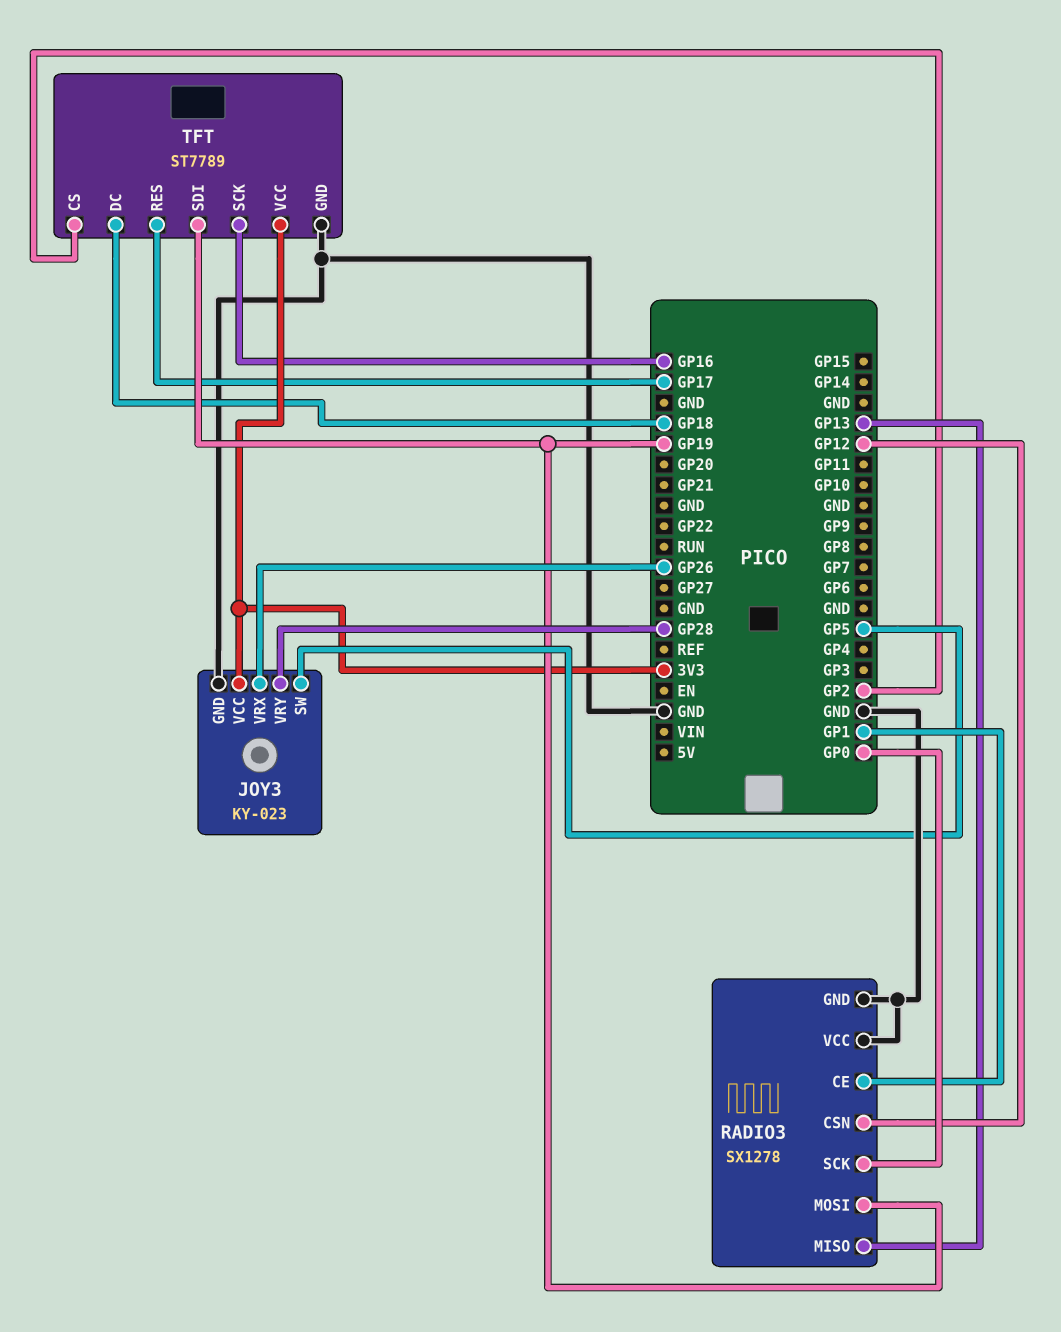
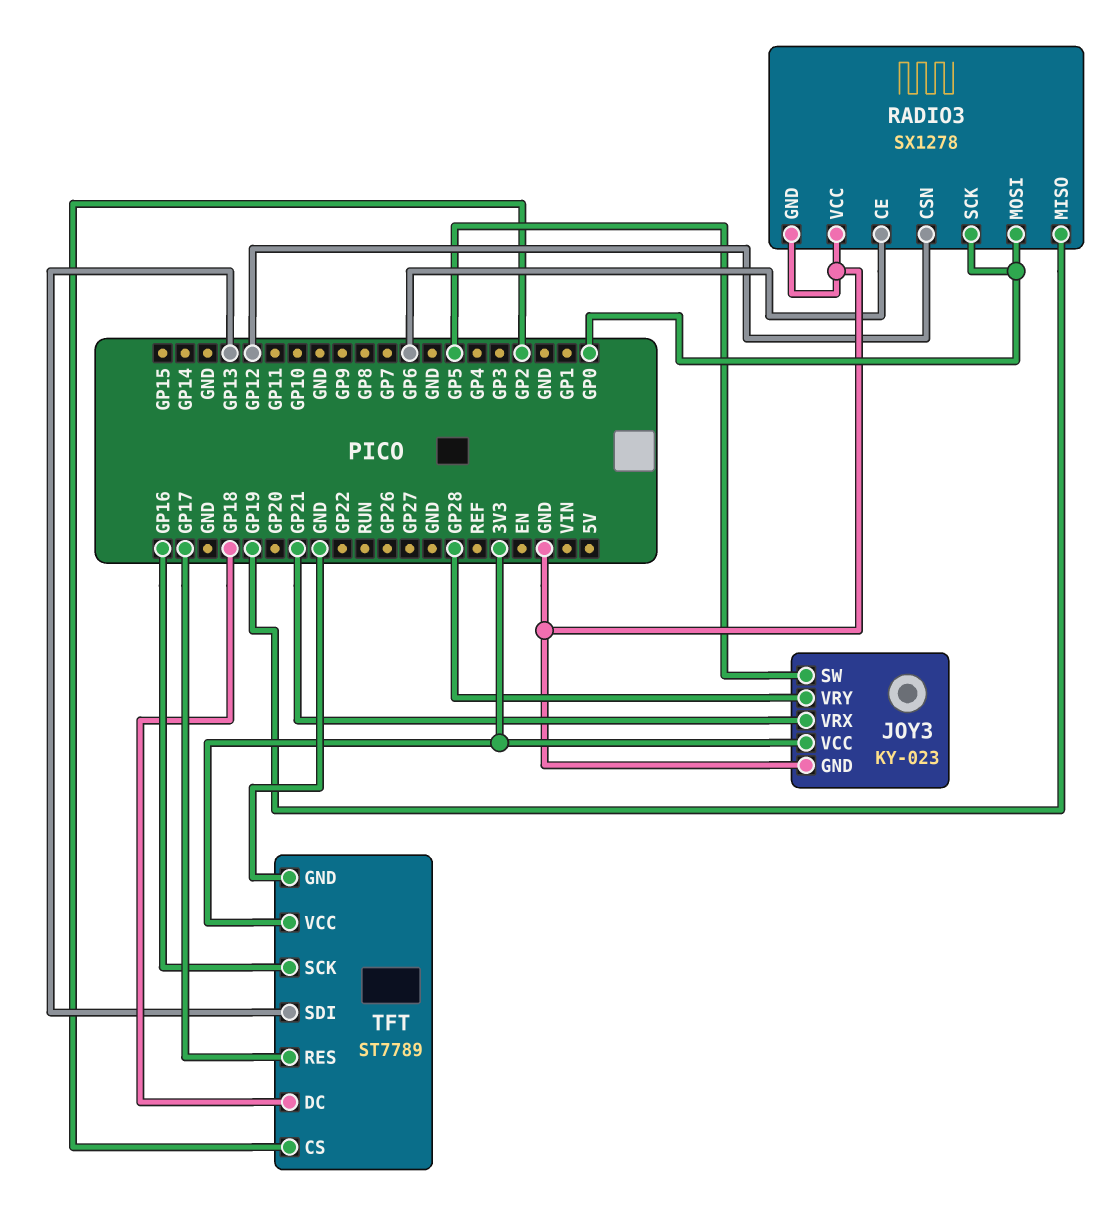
JOY3 pin VRX: GP26 -> GP21
RADIO3 pin CE: GP1 -> GP6
RADIO3 pin MISO: GP13 -> GP19
RADIO3 pin MOSI: GP19 -> GP0
TFT pin SDI: GP19 -> GP13

